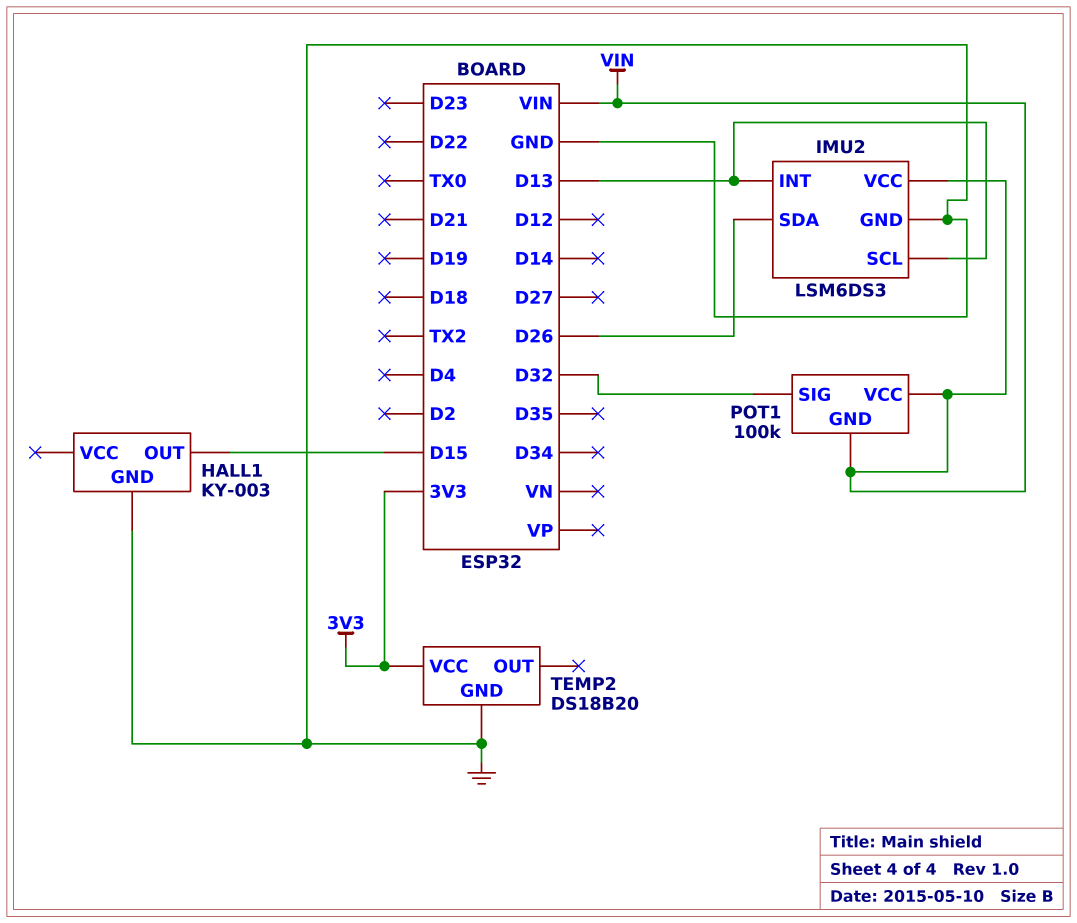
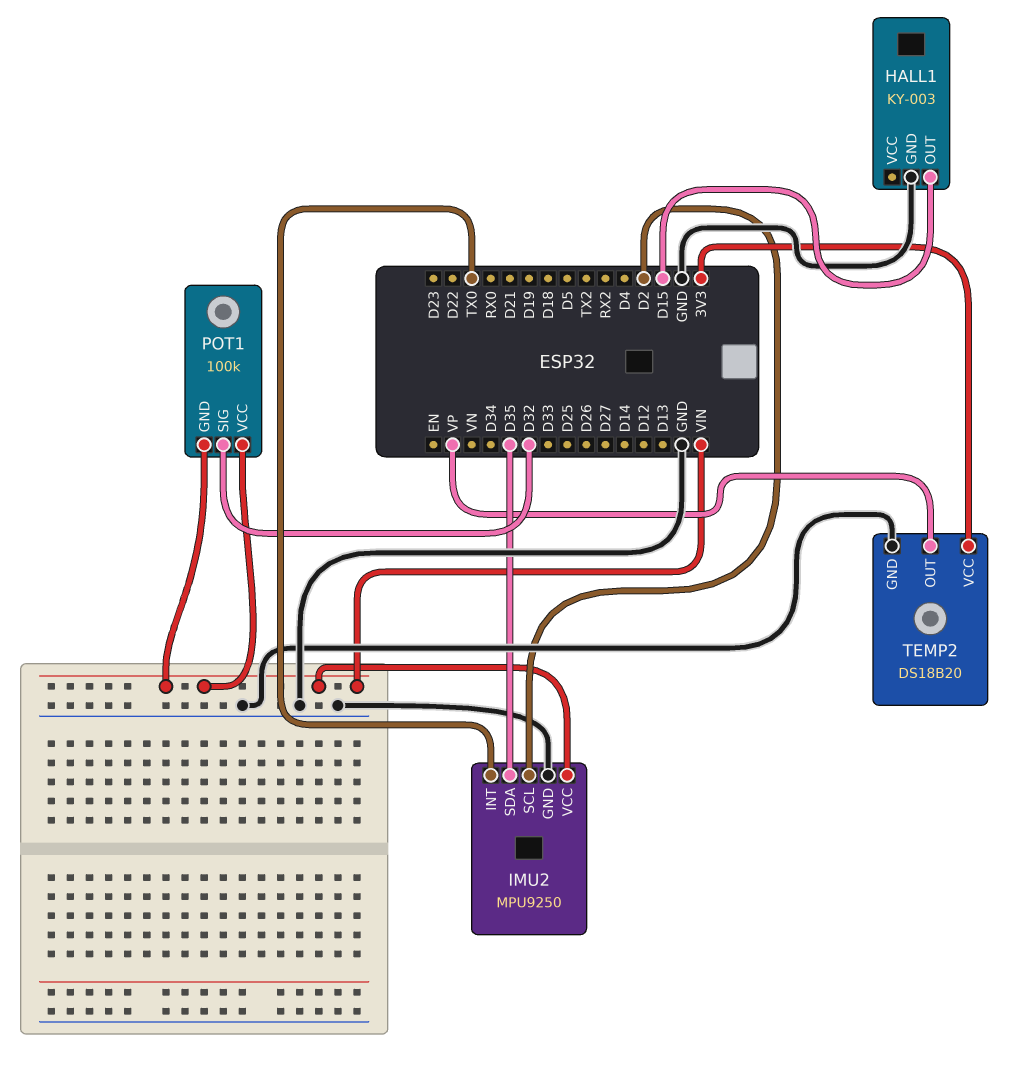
IMU2: LSM6DS3 -> MPU9250
IMU2 pin INT: D13 -> TX0
IMU2 pin SCL: D13 -> D2
IMU2 pin SDA: D26 -> D35
TEMP2 pin OUT: none -> VP

